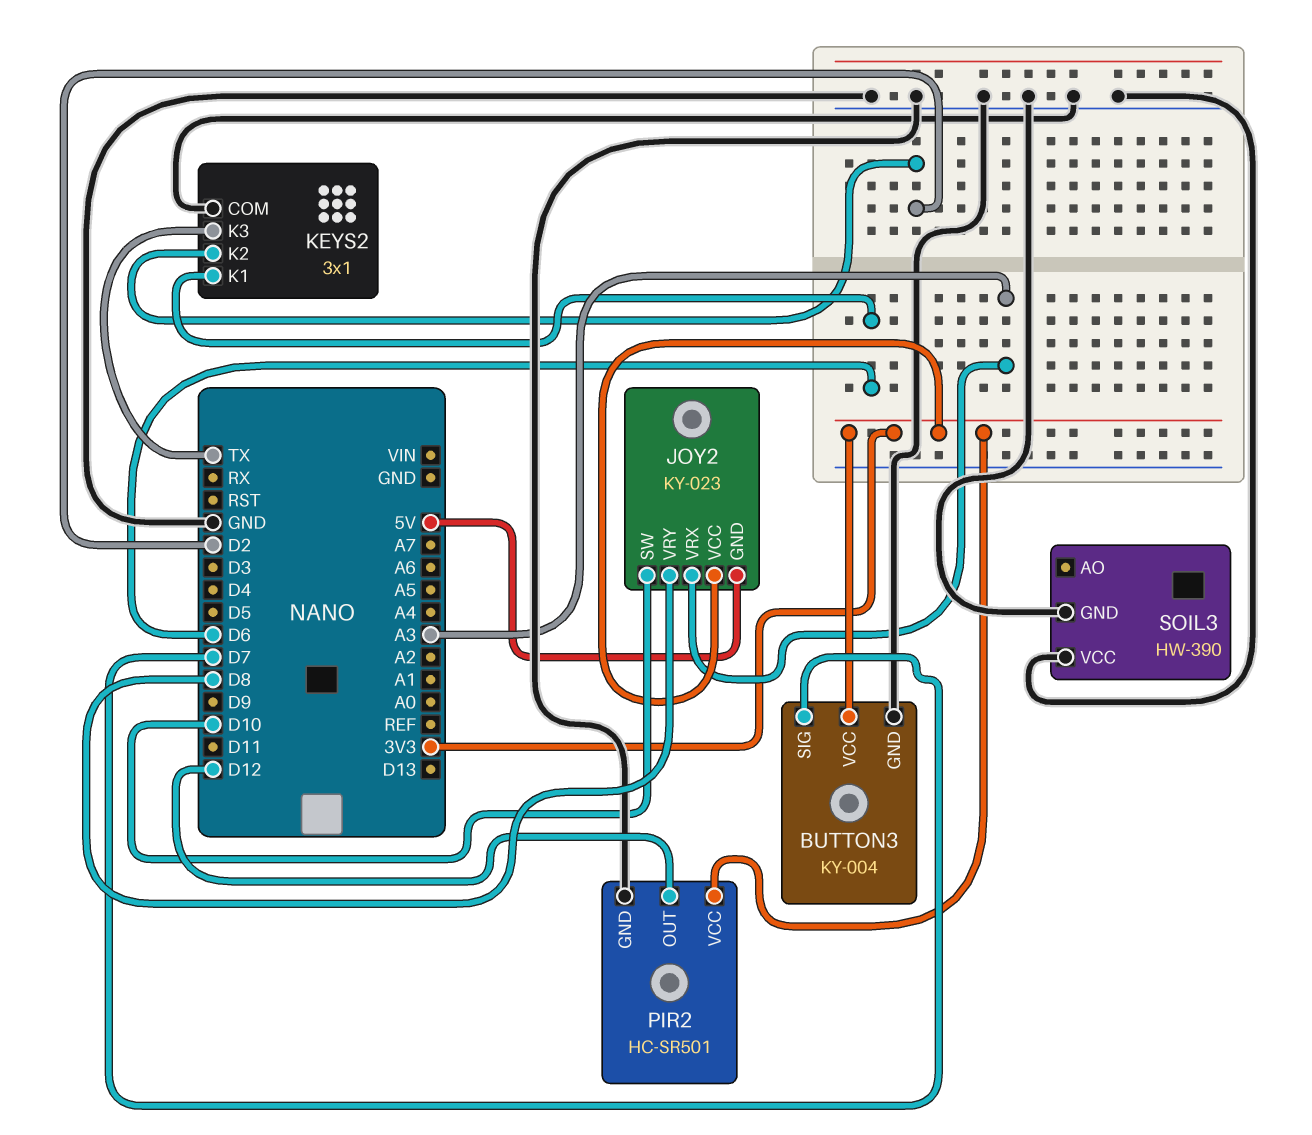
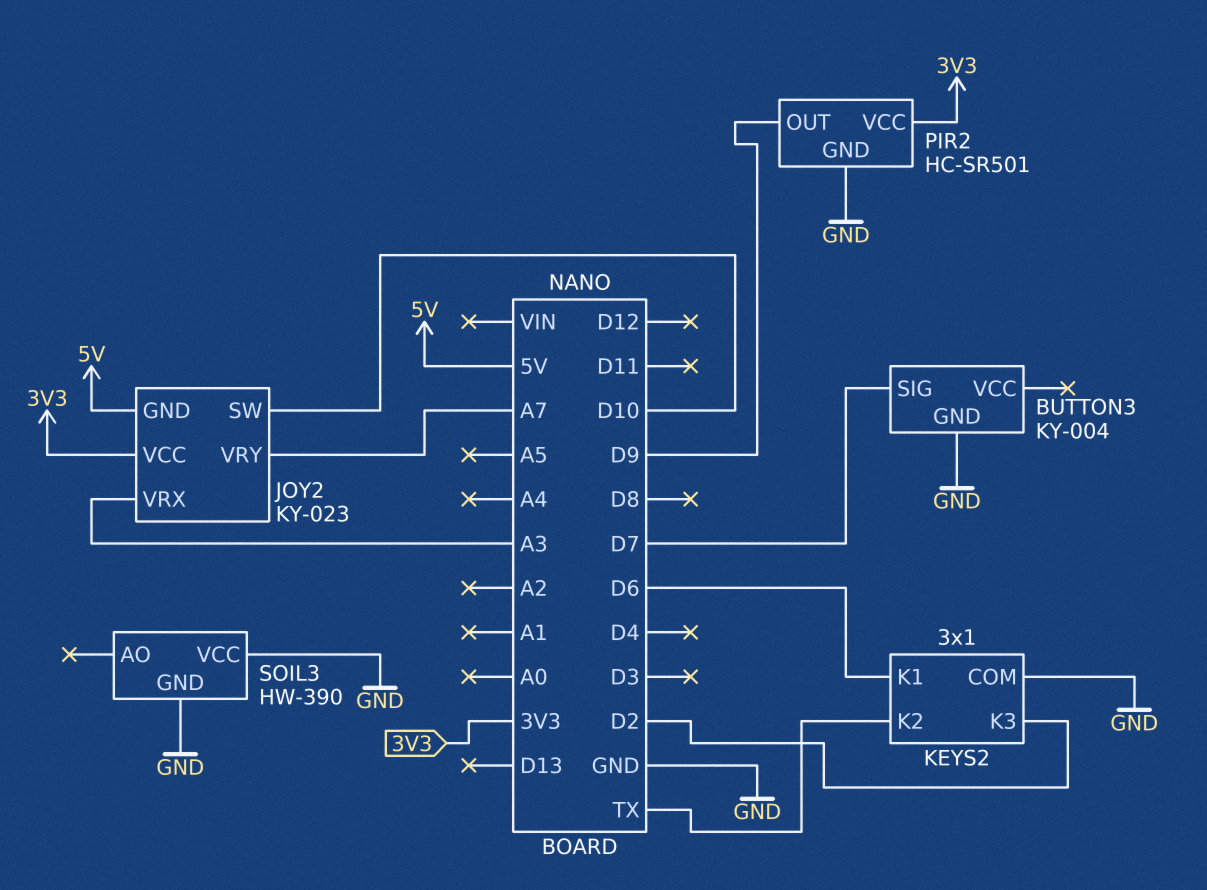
BUTTON3 pin VCC: 3V3 -> none
JOY2 pin VRY: D8 -> A7
KEYS2 pin K2: D2 -> TX
KEYS2 pin K3: TX -> D2
PIR2 pin OUT: D12 -> D9

